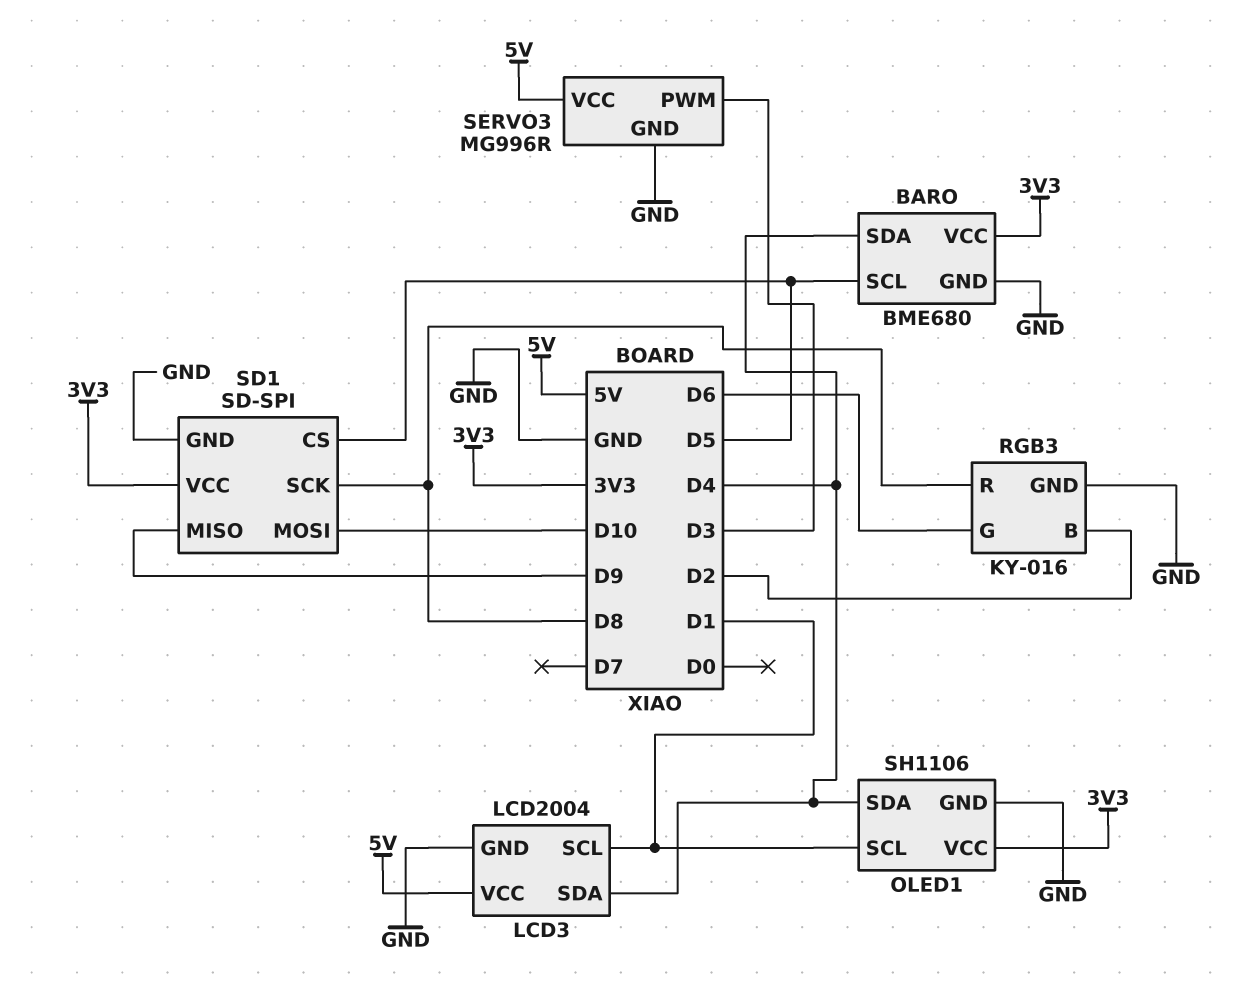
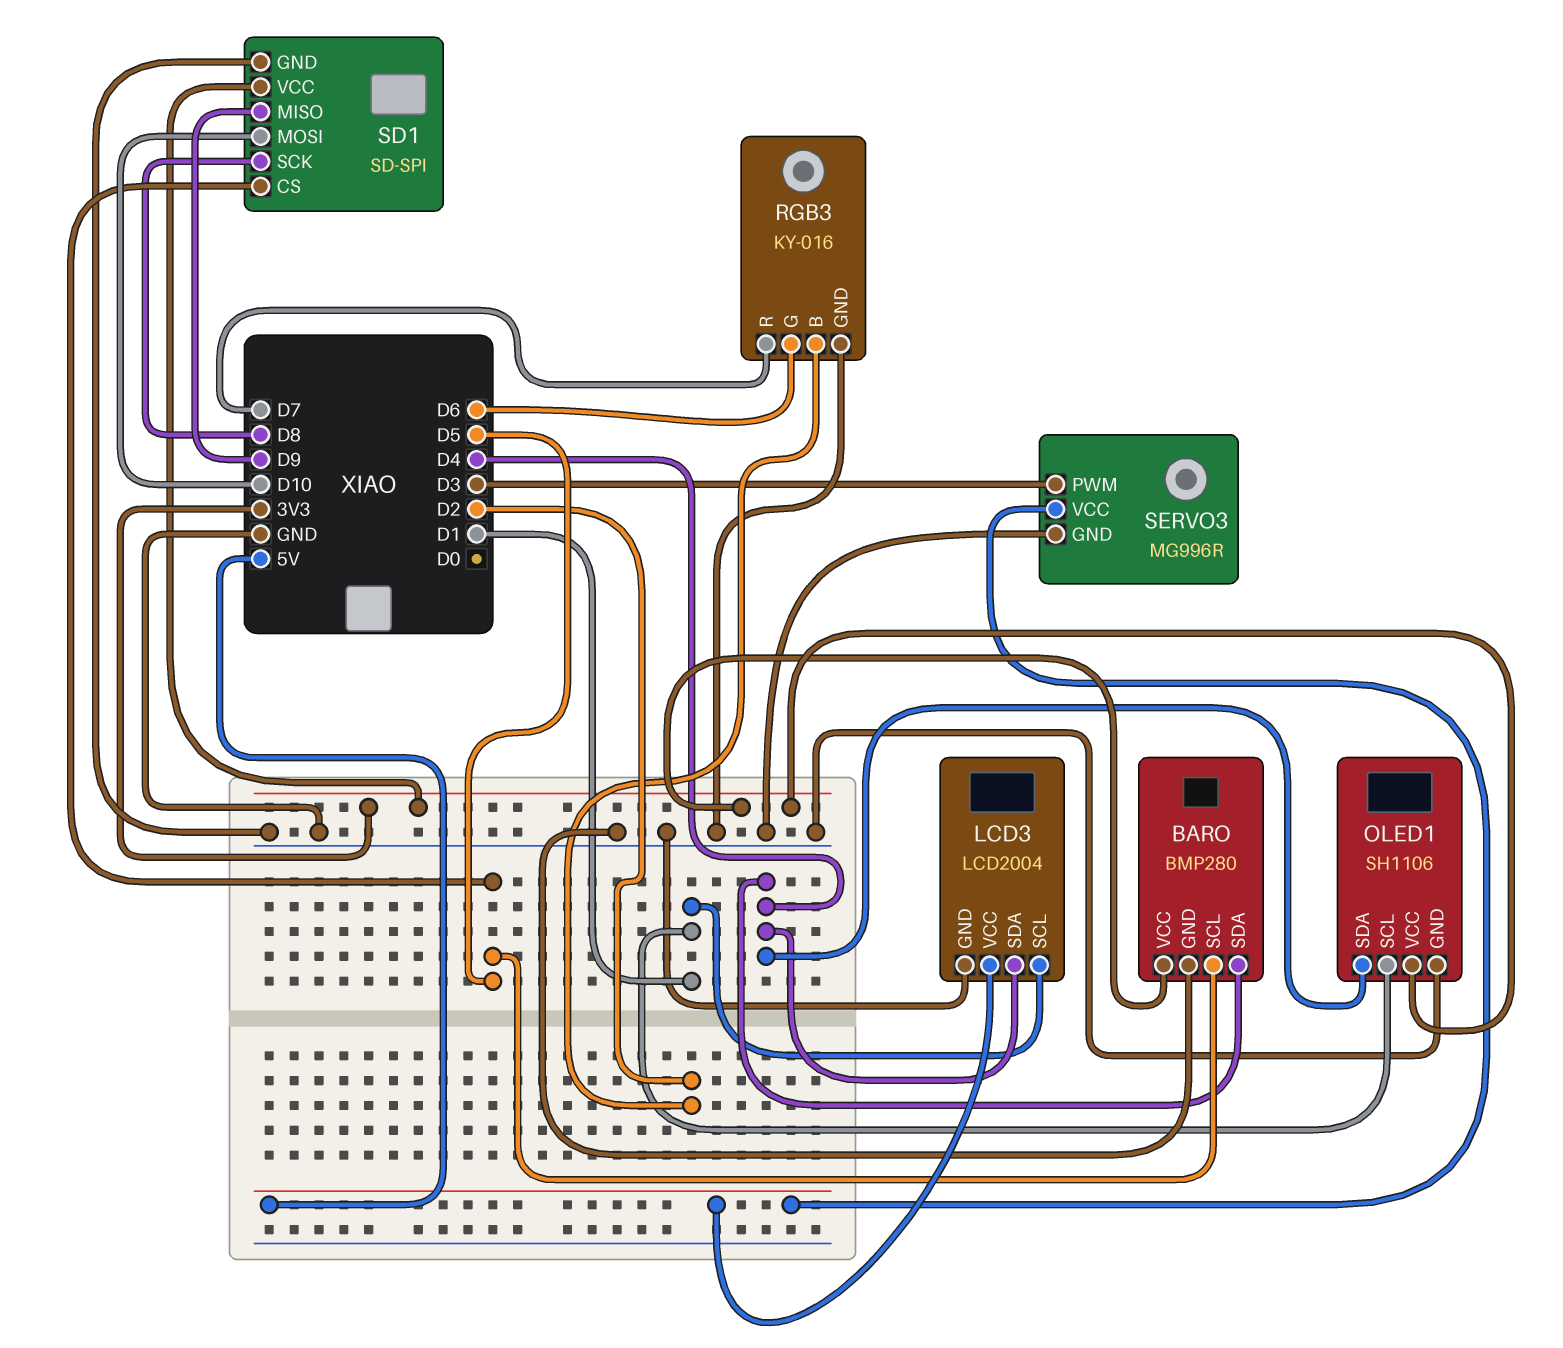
BARO: BME680 -> BMP280
RGB3 pin R: D8 -> D7

